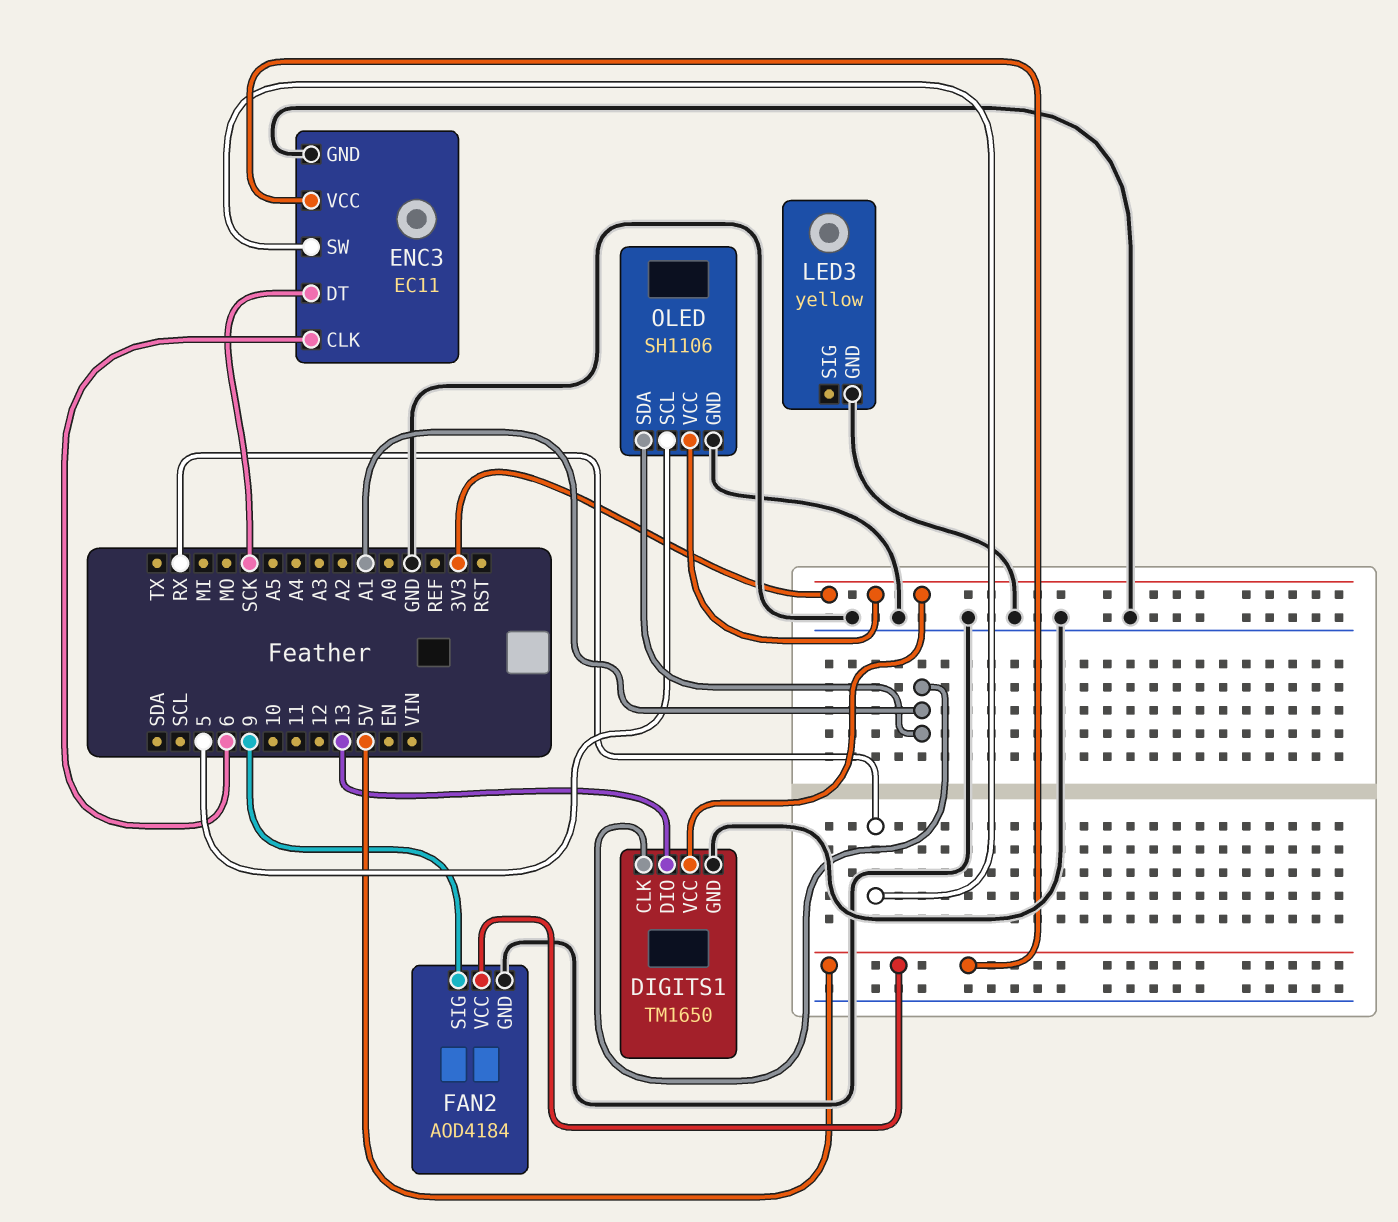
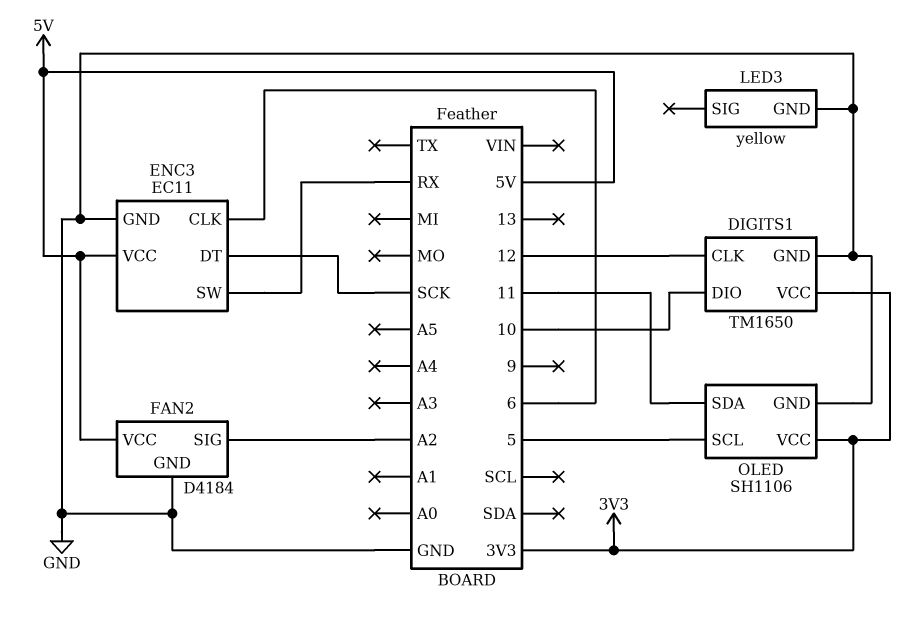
DIGITS1 pin CLK: A1 -> 12
DIGITS1 pin DIO: 13 -> 10
FAN2: AOD4184 -> D4184
FAN2 pin SIG: 9 -> A2
OLED pin SDA: A1 -> 11

